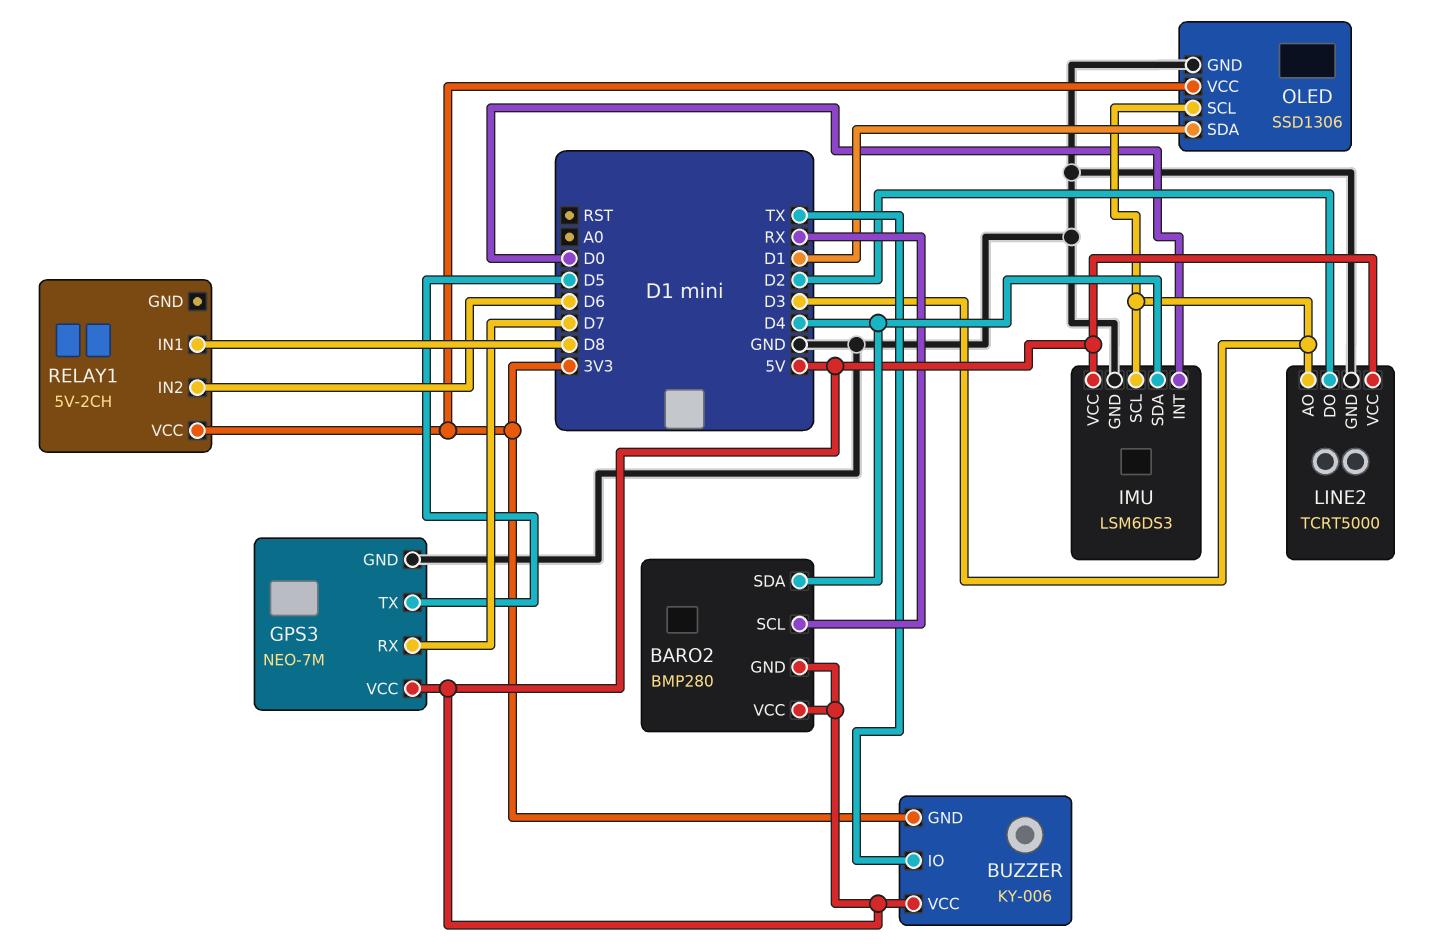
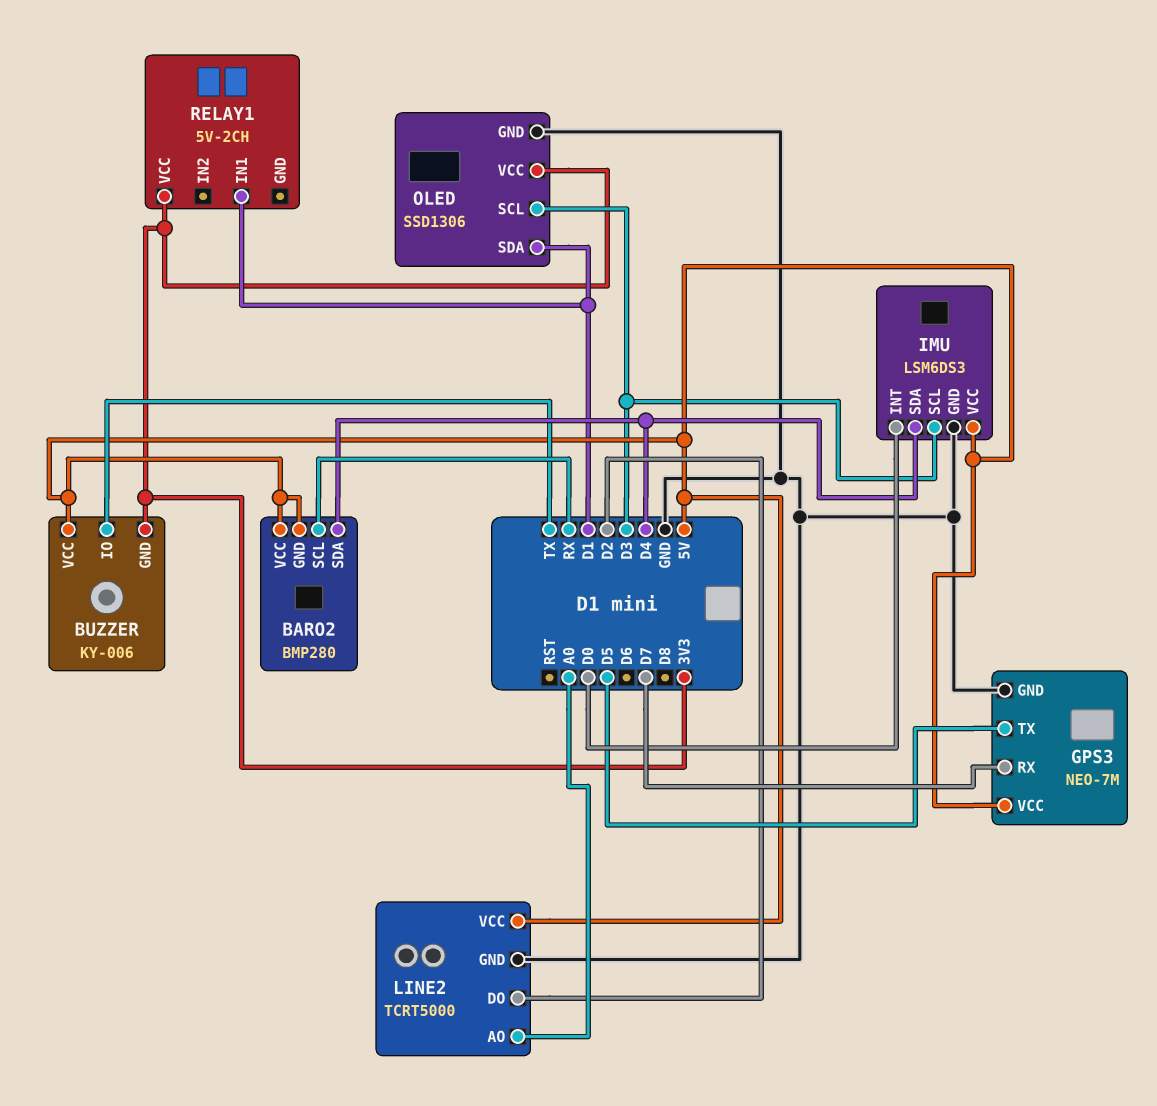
LINE2 pin AO: D3 -> A0
RELAY1 pin IN1: D8 -> D1
RELAY1 pin IN2: D6 -> none

